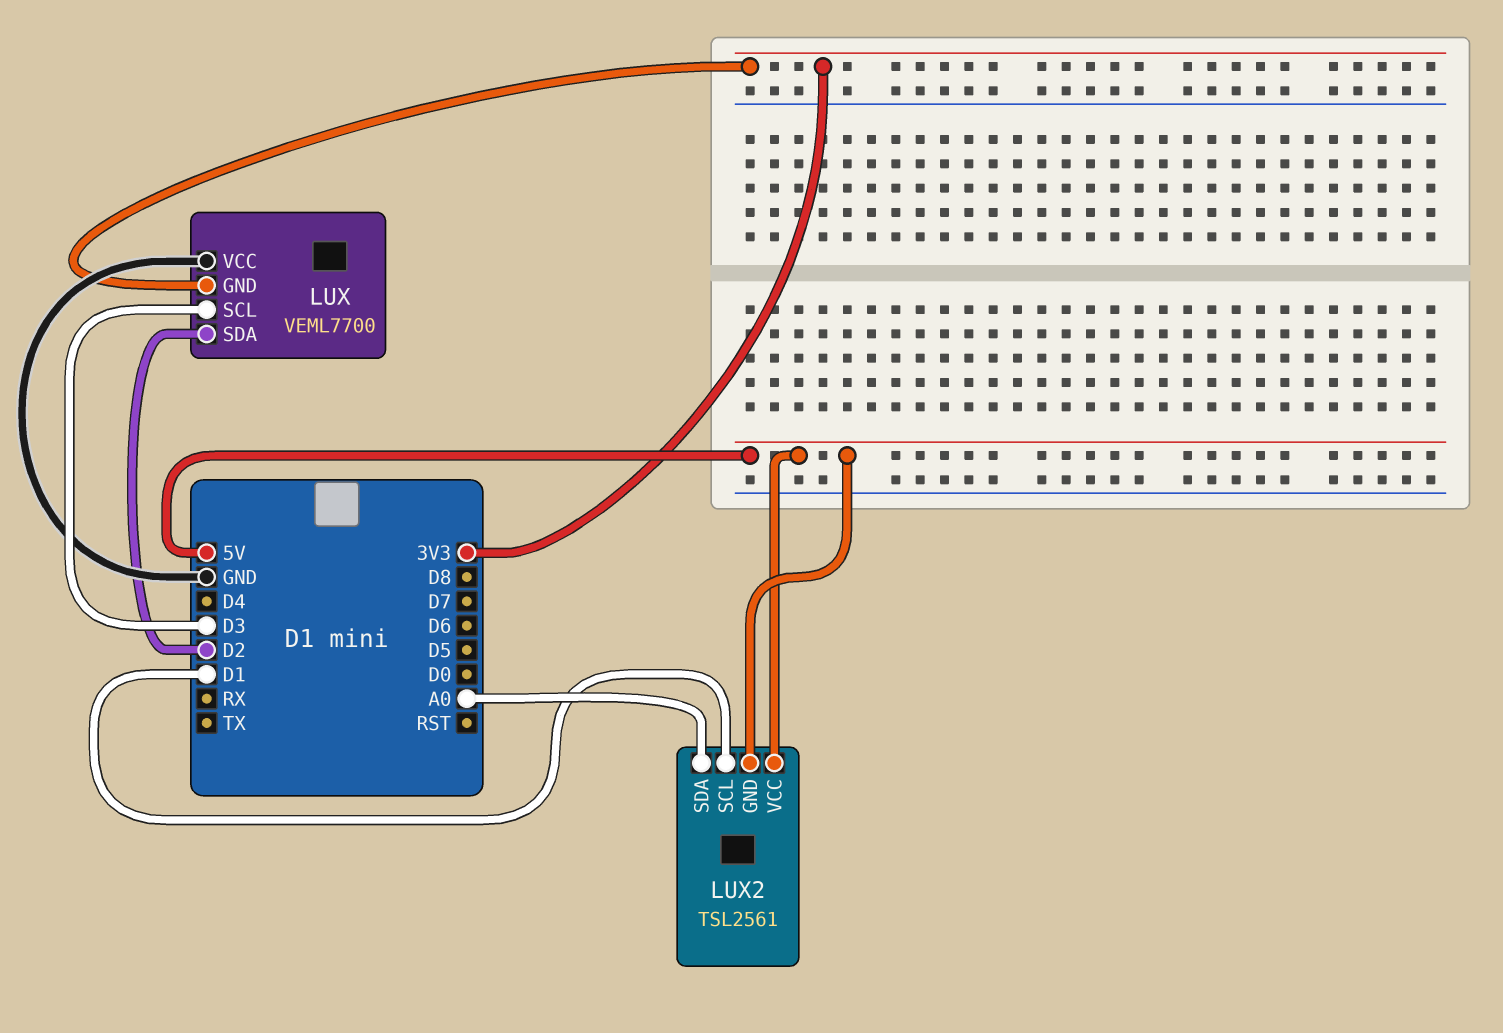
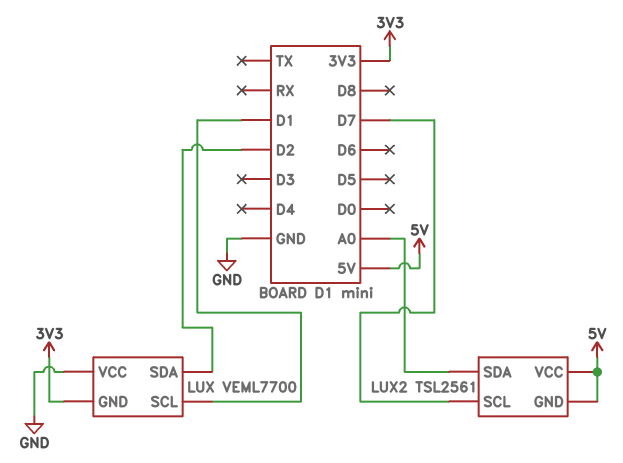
LUX pin SCL: D3 -> D1
LUX2 pin SCL: D1 -> D7

